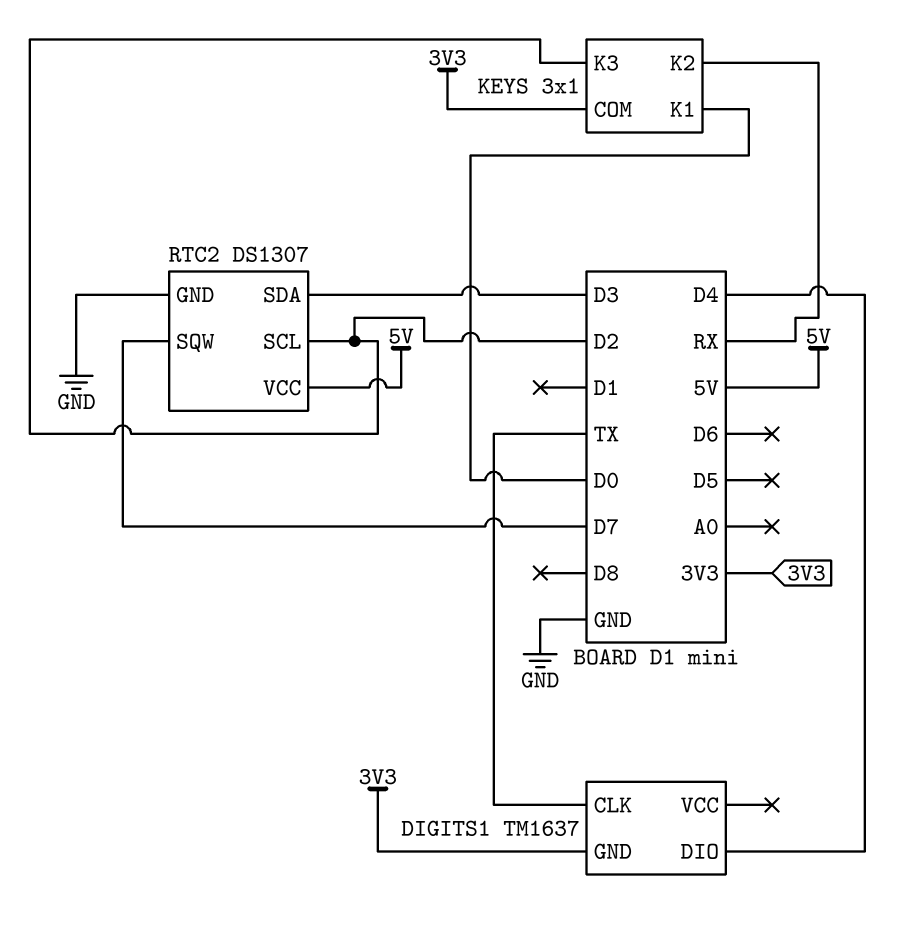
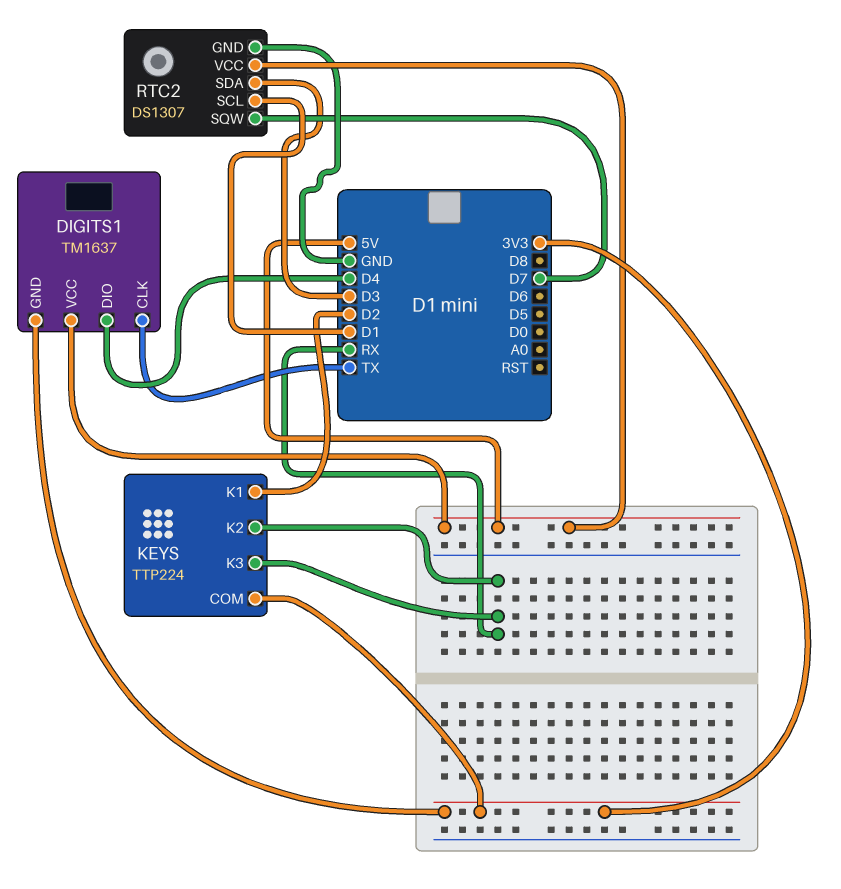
DIGITS1 pin VCC: none -> 5V
KEYS: 3x1 -> TTP224
KEYS pin K1: D0 -> D2
KEYS pin K3: D2 -> RX
RTC2 pin SCL: D2 -> D1

